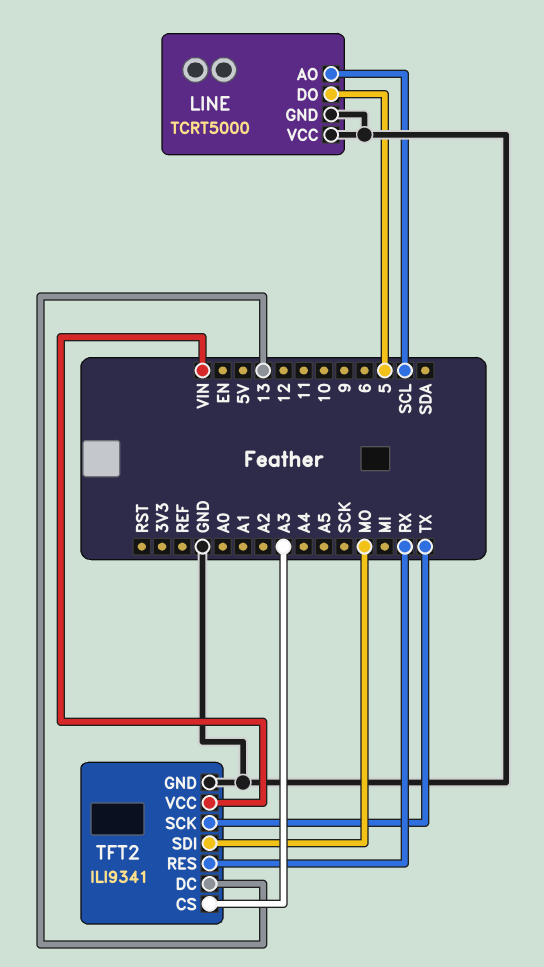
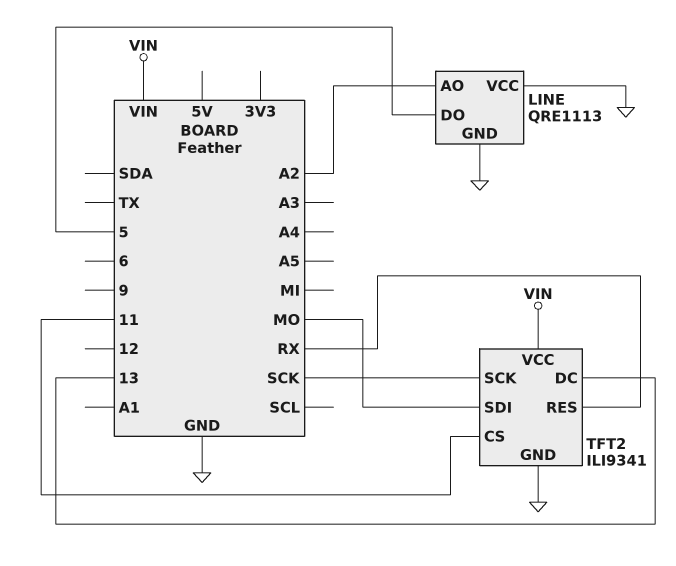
LINE: TCRT5000 -> QRE1113
LINE pin AO: SCL -> A2
TFT2 pin CS: A3 -> 11
TFT2 pin SCK: TX -> SCK

